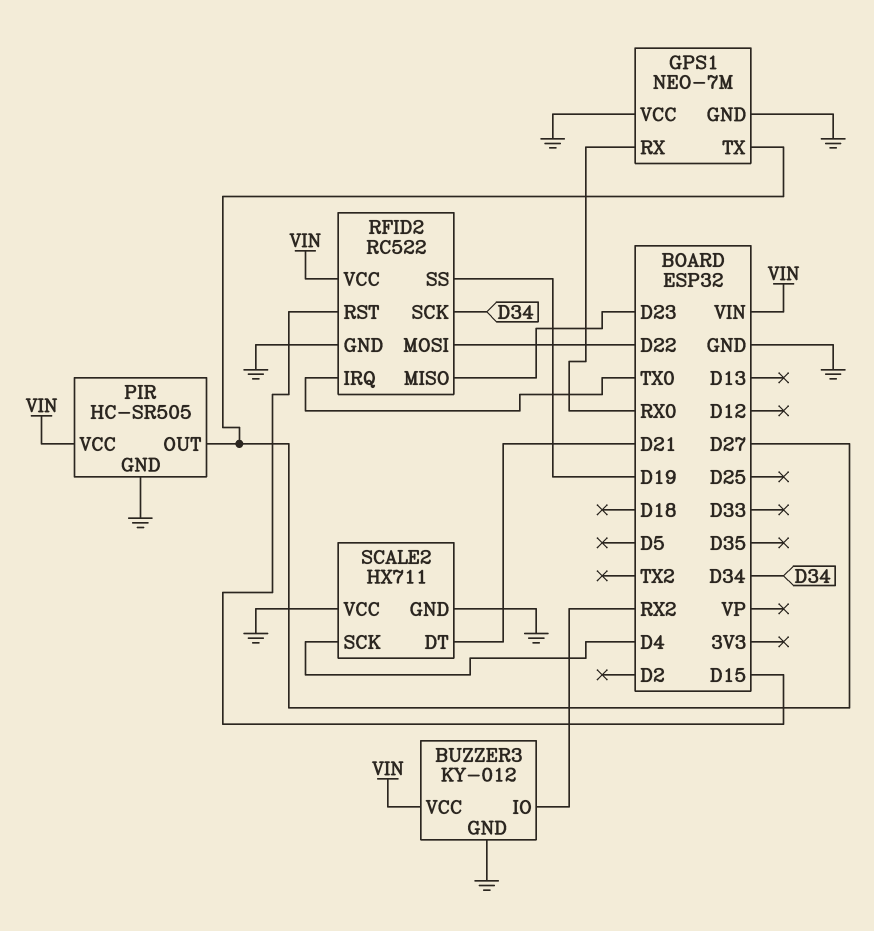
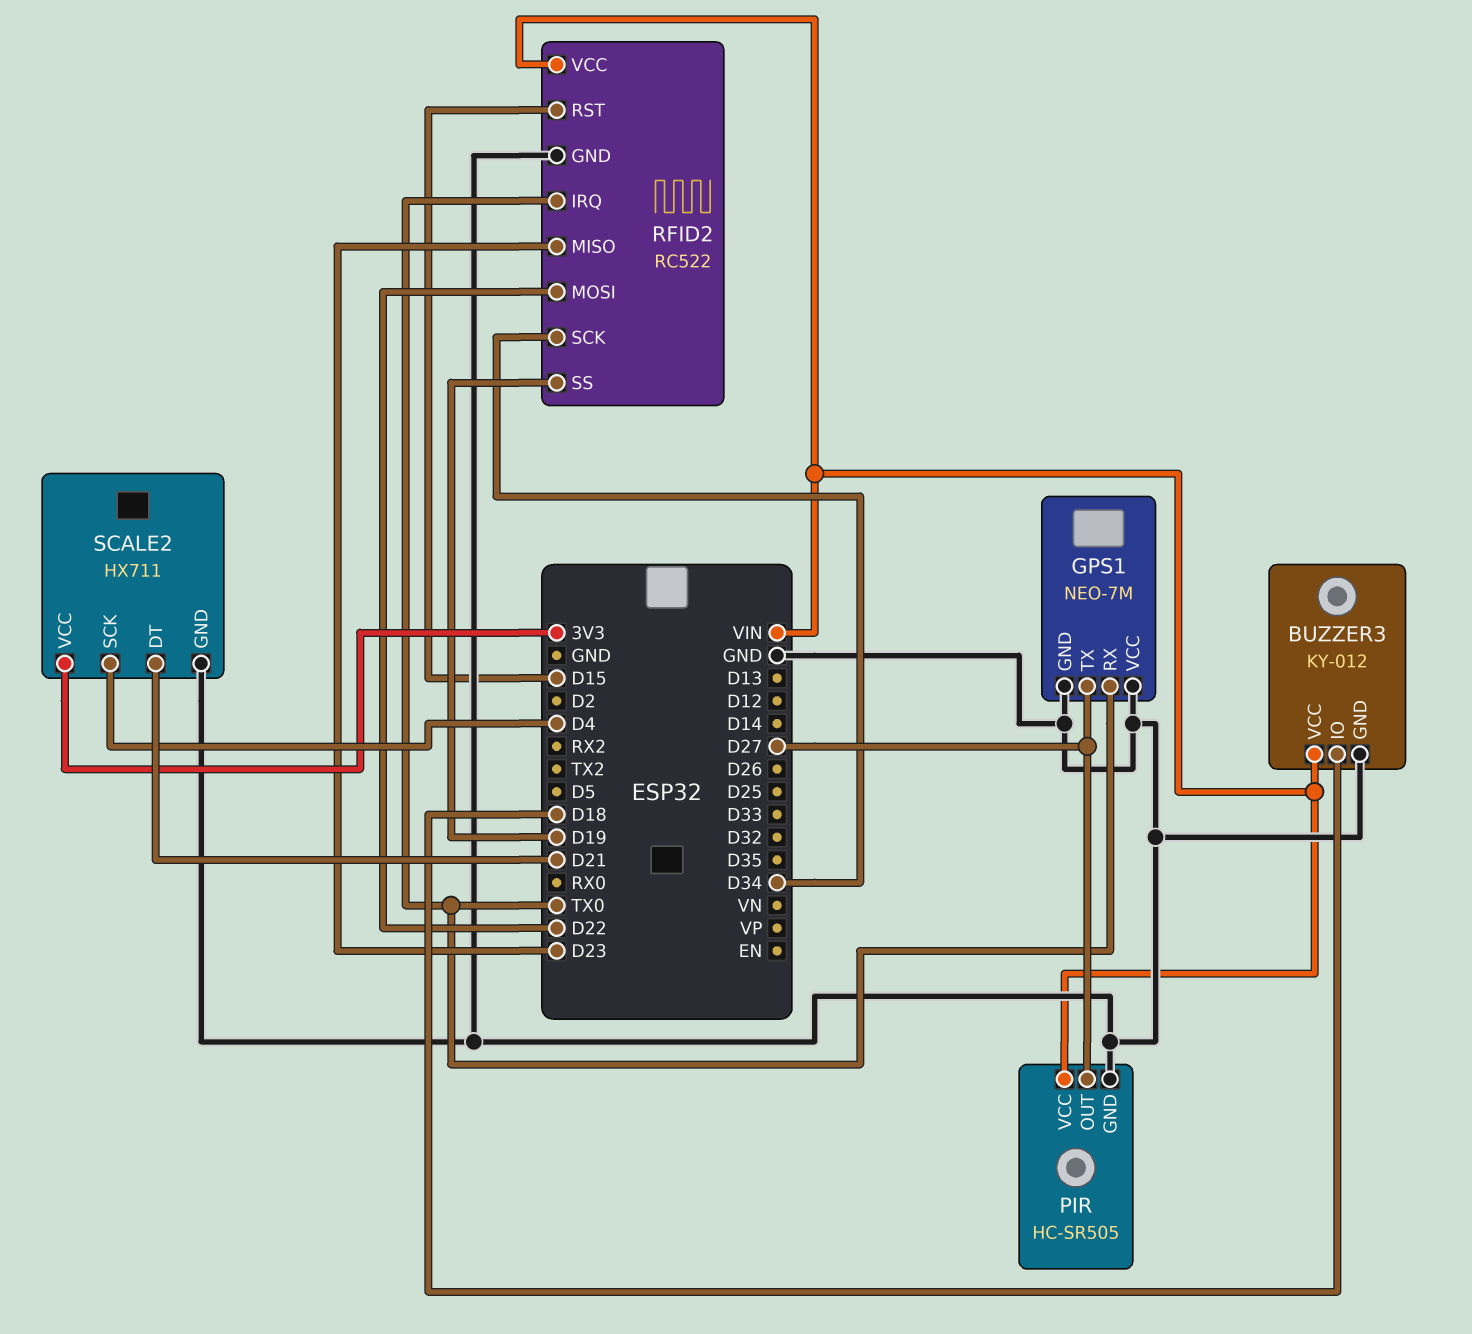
BUZZER3 pin IO: RX2 -> D18
GPS1 pin RX: RX0 -> TX0
SCALE2 pin VCC: GND -> 3V3

